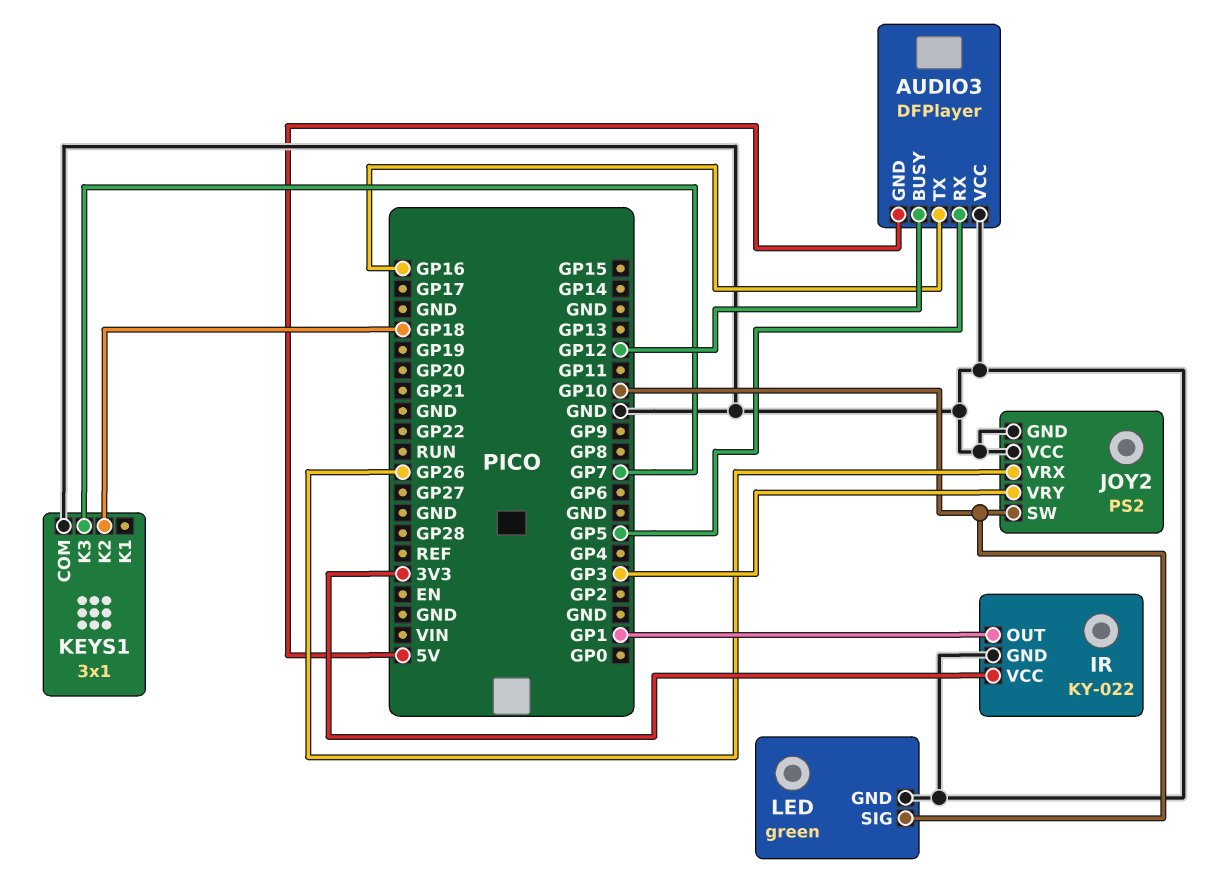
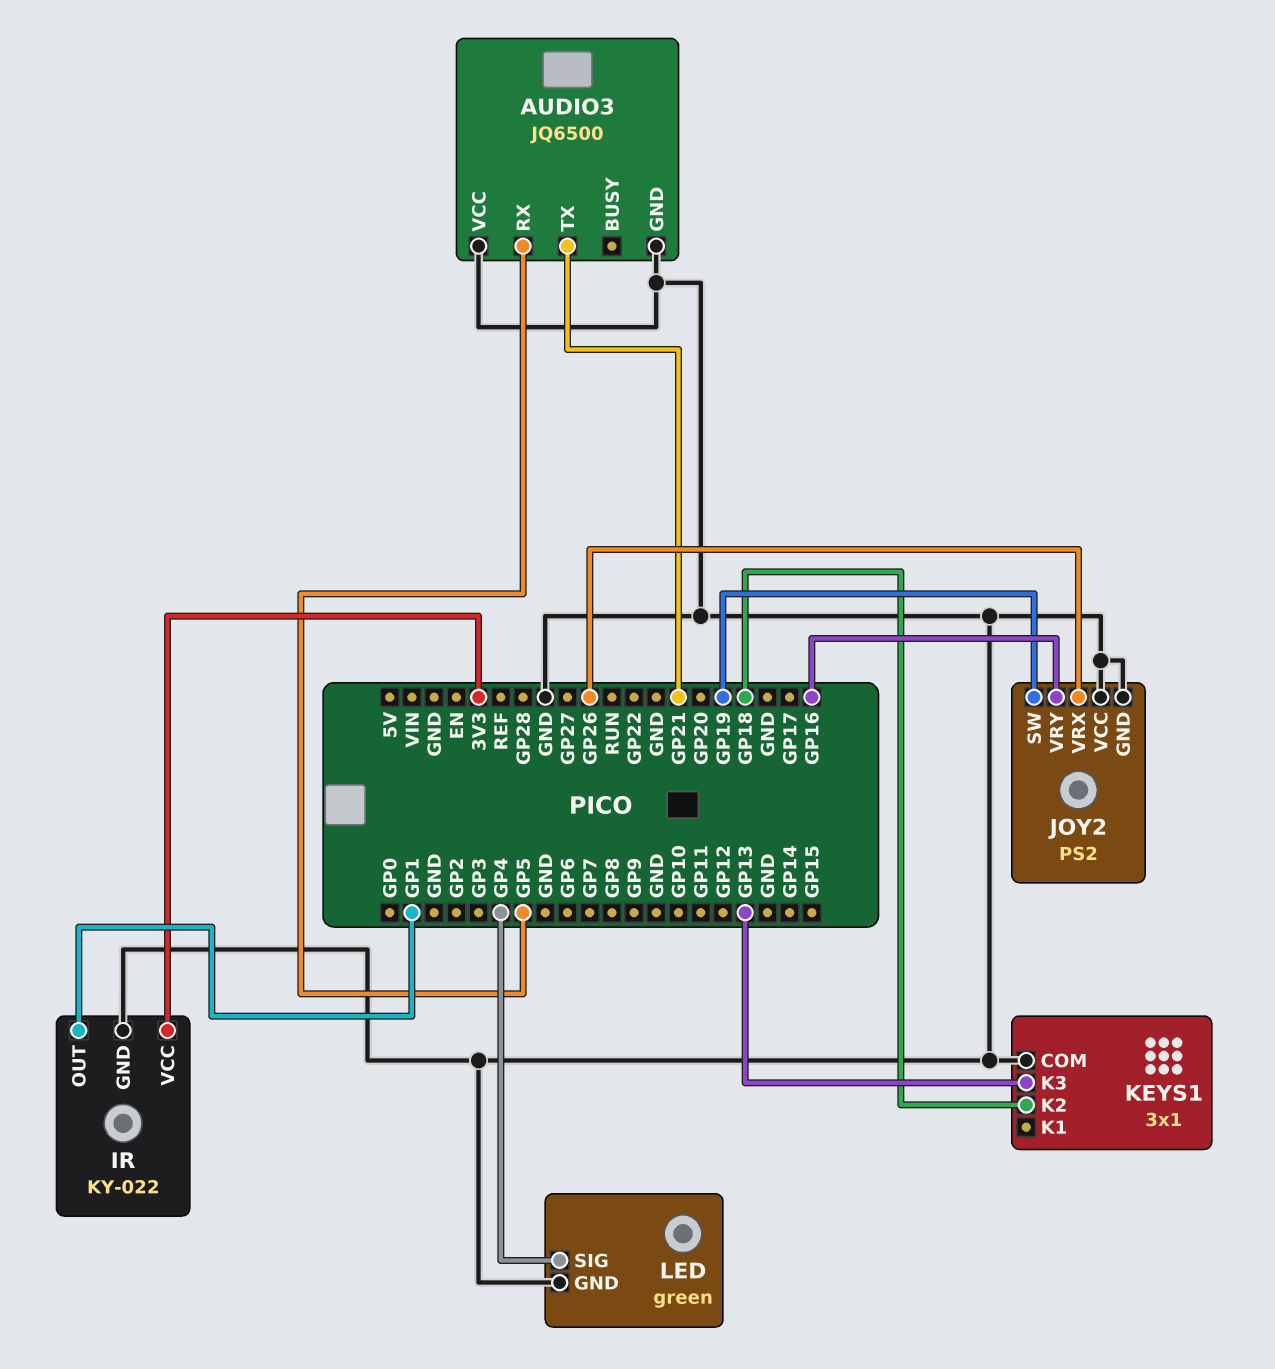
AUDIO3: DFPlayer -> JQ6500
AUDIO3 pin BUSY: GP12 -> none
AUDIO3 pin GND: 5V -> GND
AUDIO3 pin TX: GP16 -> GP21
JOY2 pin SW: GP10 -> GP19
JOY2 pin VRY: GP3 -> GP16
KEYS1 pin K3: GP7 -> GP13
LED pin SIG: GP10 -> GP4

